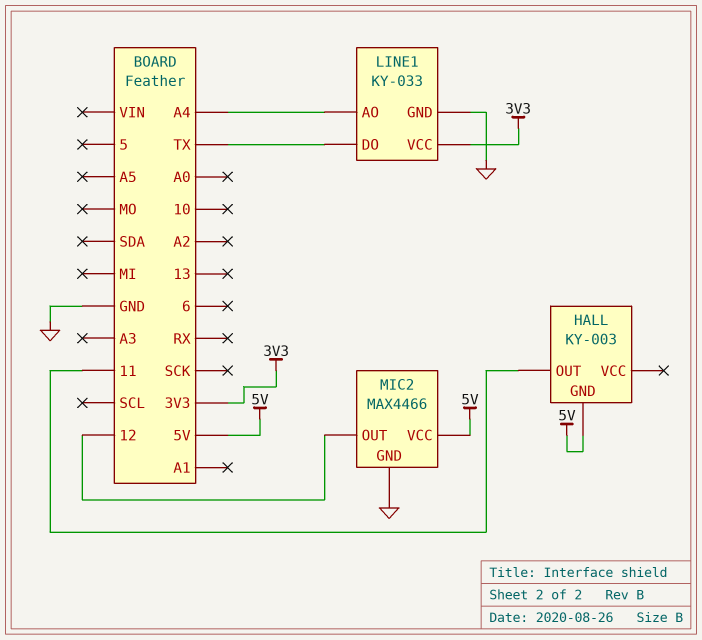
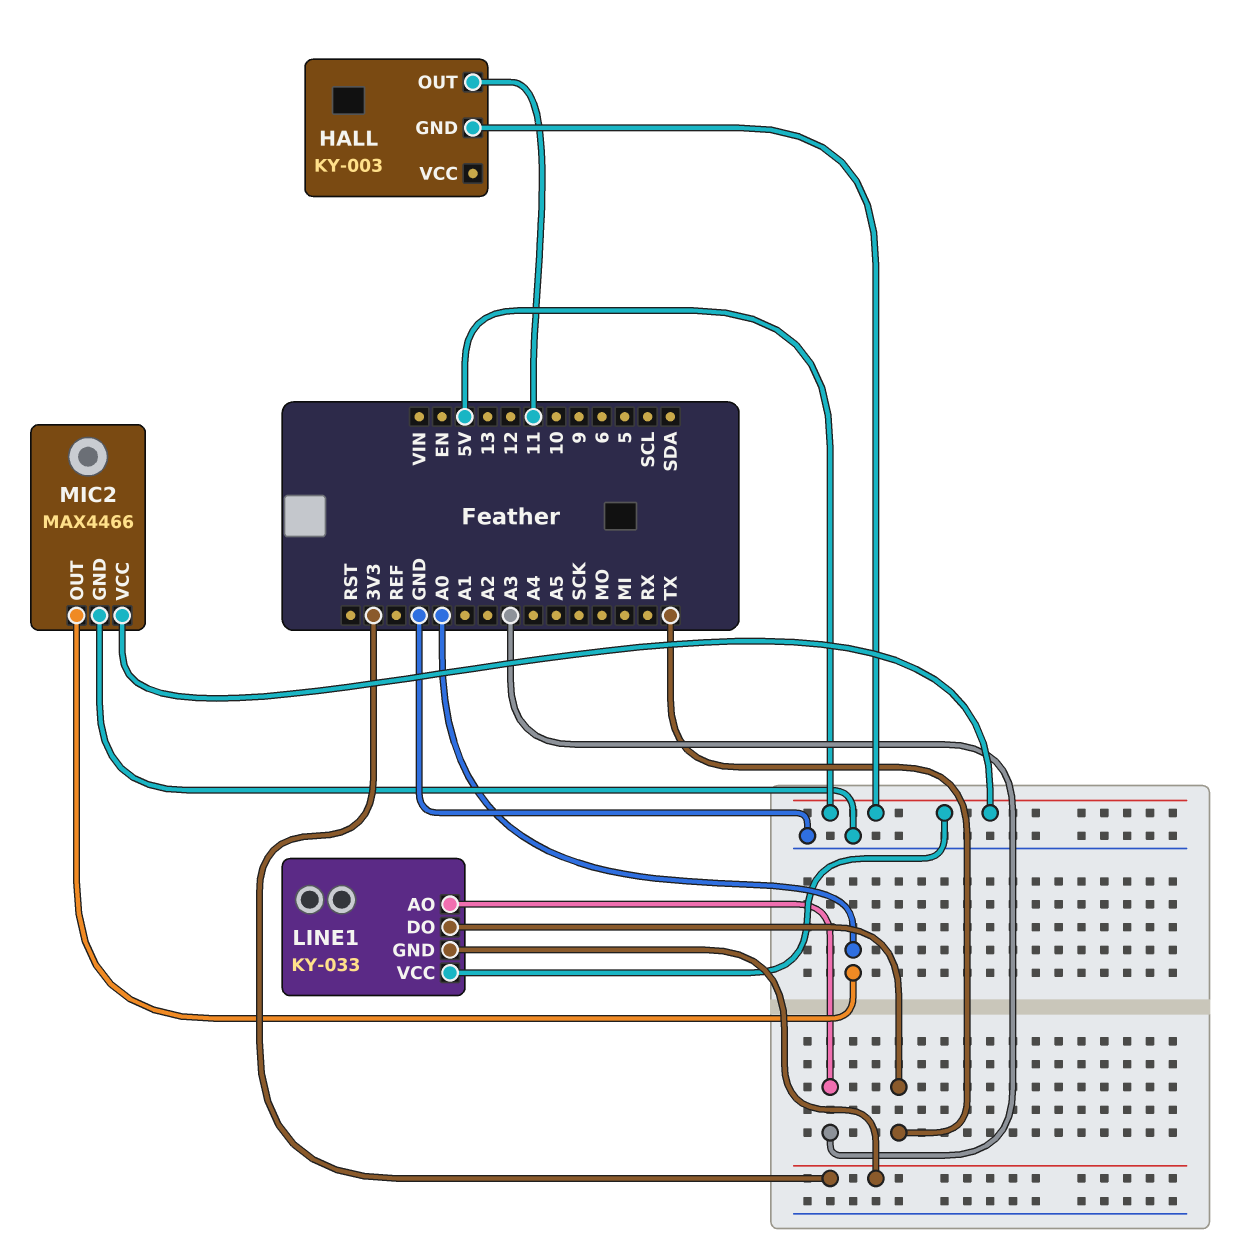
LINE1 pin AO: A4 -> A3
LINE1 pin GND: GND -> 3V3
LINE1 pin VCC: 3V3 -> 5V
MIC2 pin OUT: 12 -> A0

